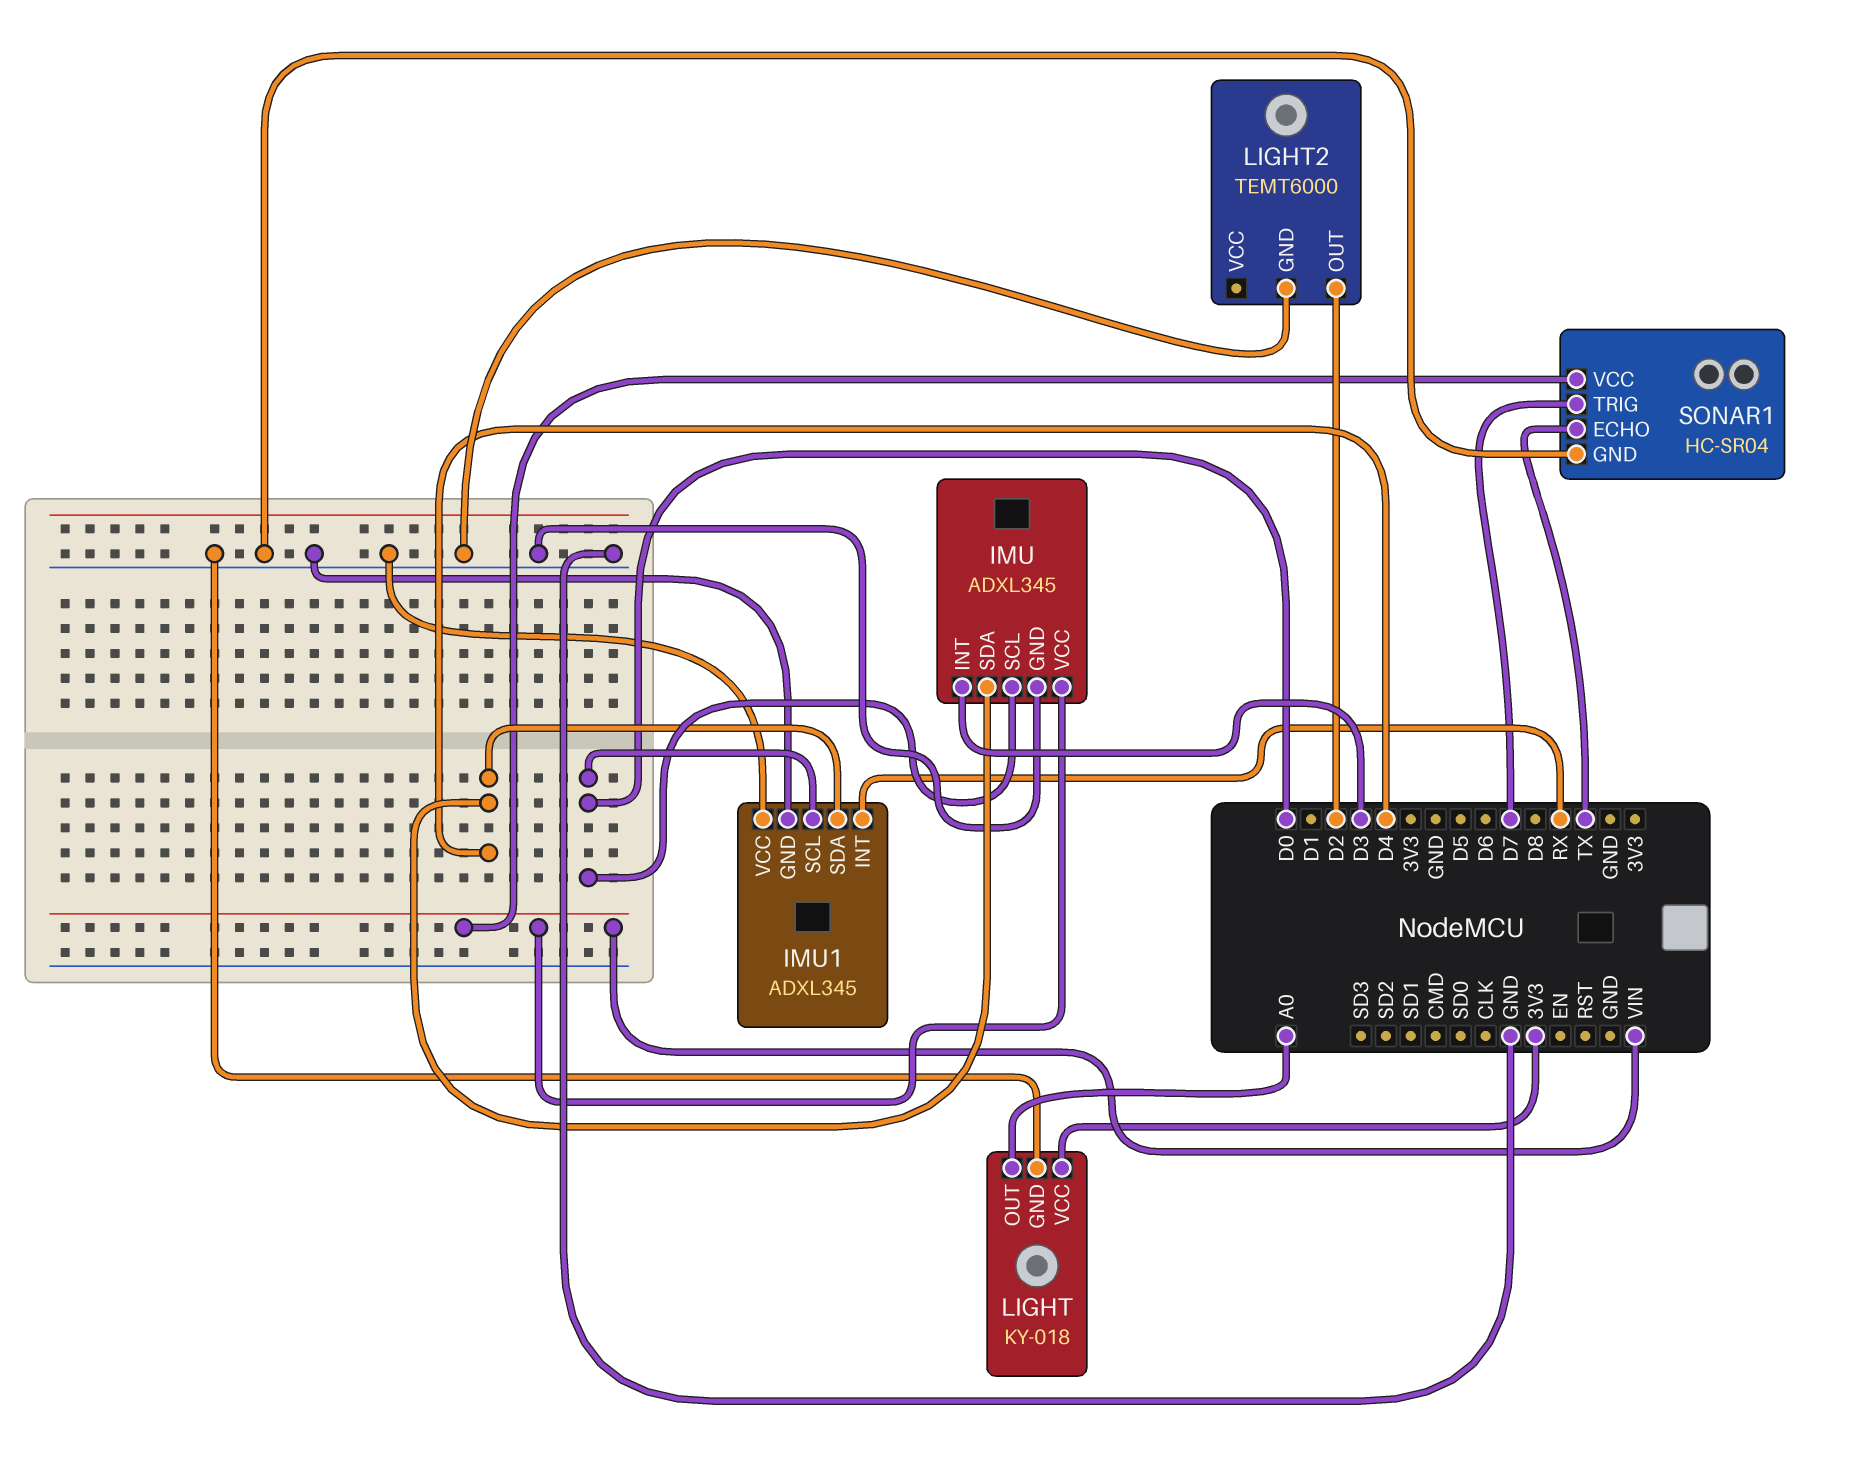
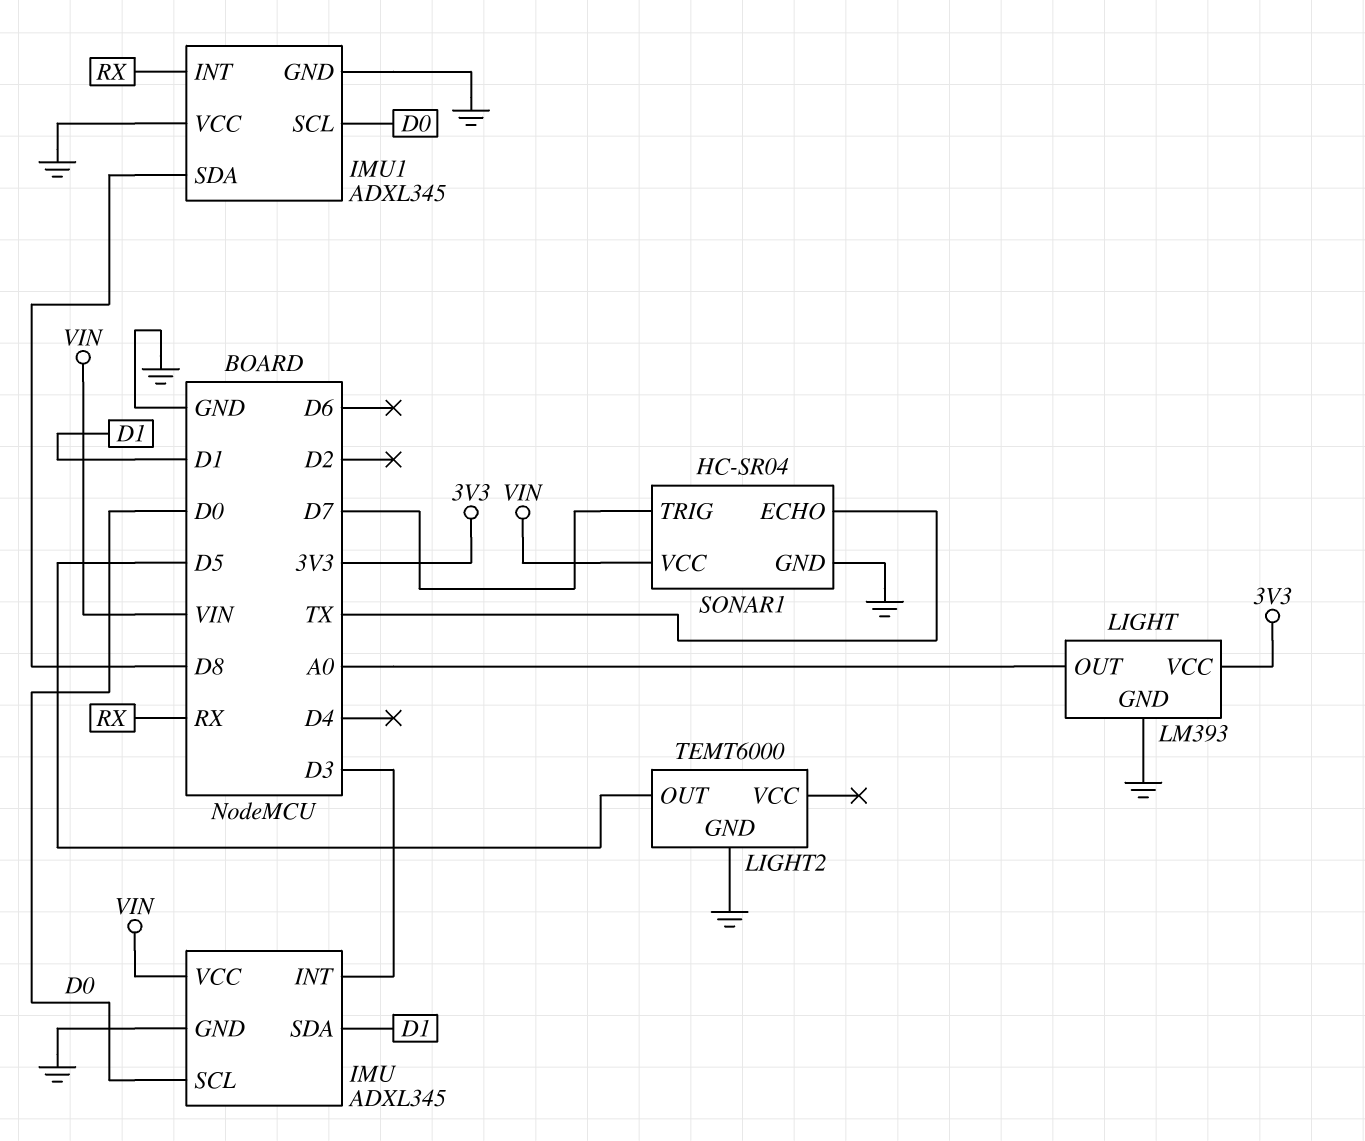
IMU pin SDA: D4 -> D1
IMU1 pin SDA: D4 -> D8
LIGHT: KY-018 -> LM393
LIGHT2 pin OUT: D2 -> D5

